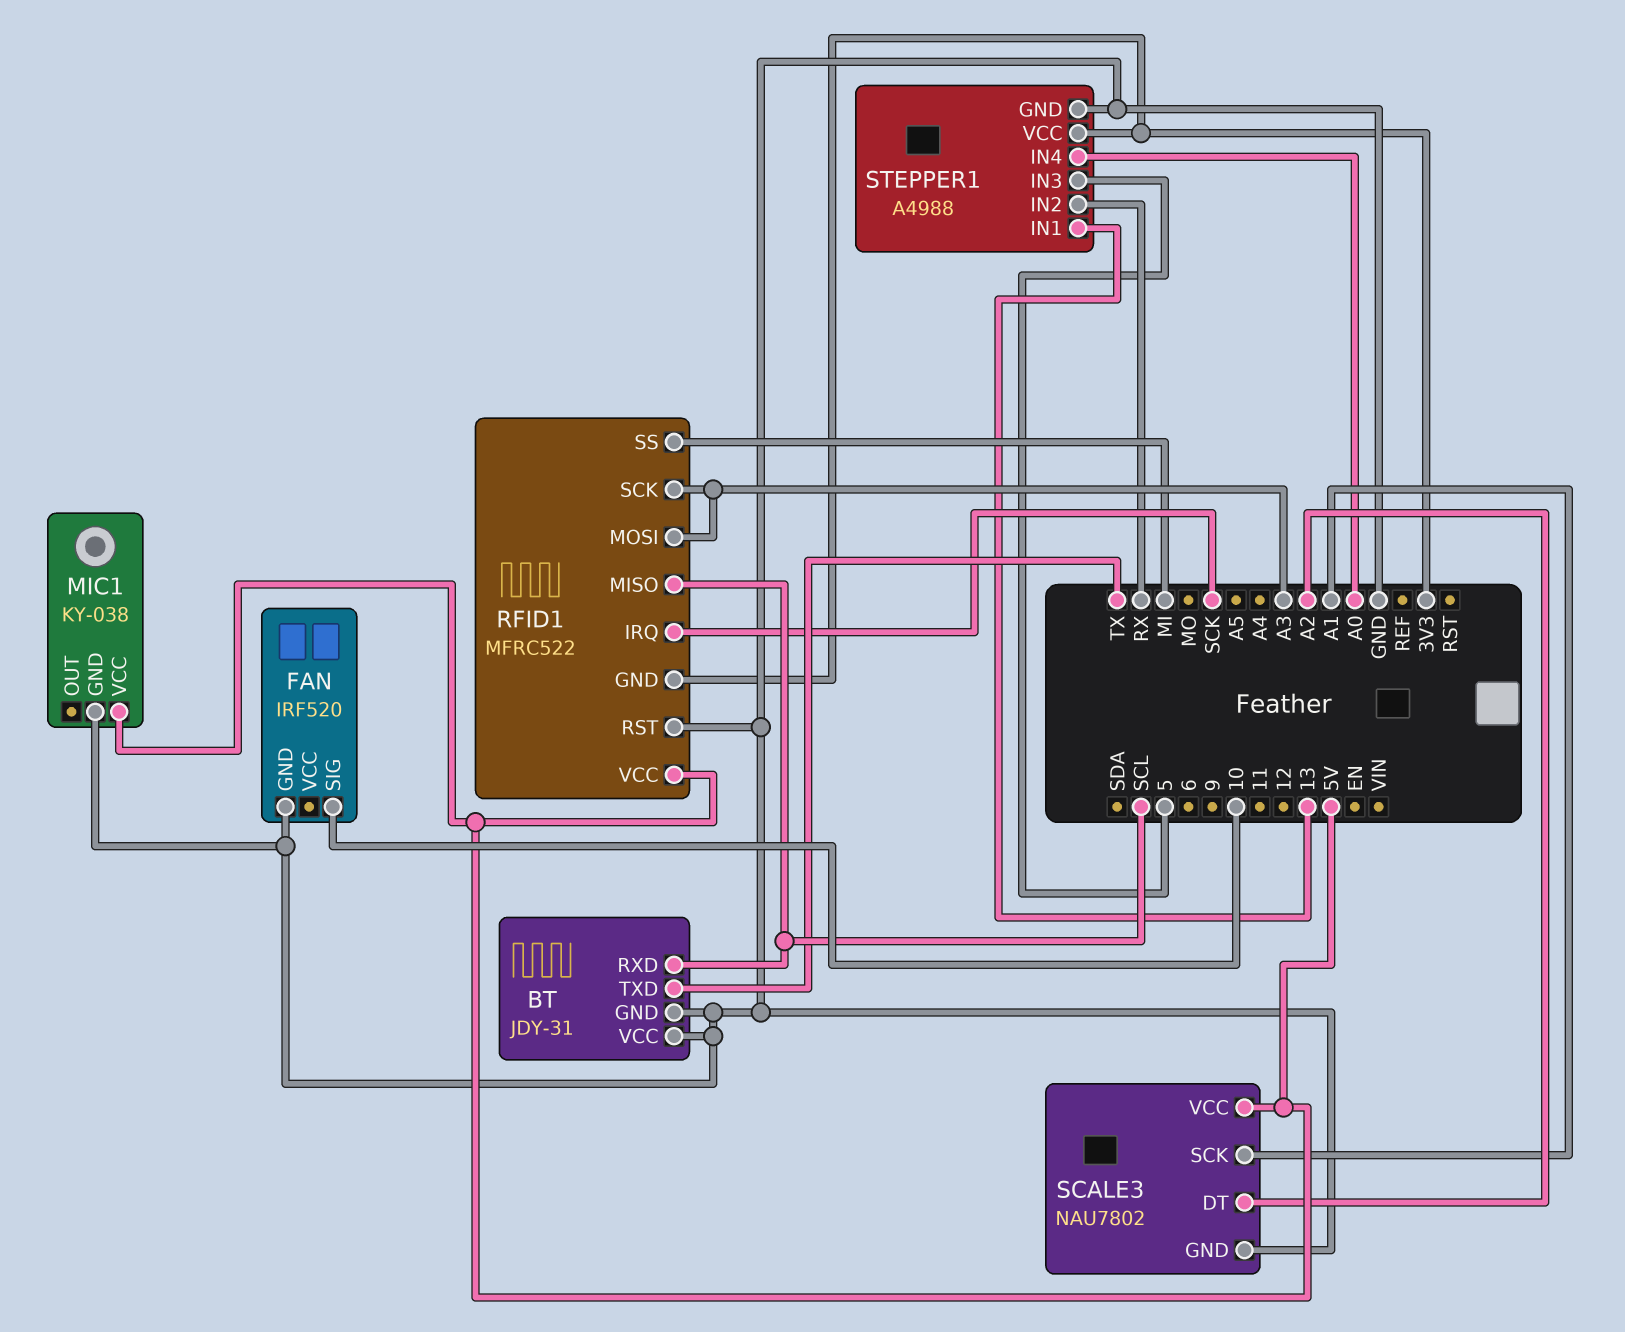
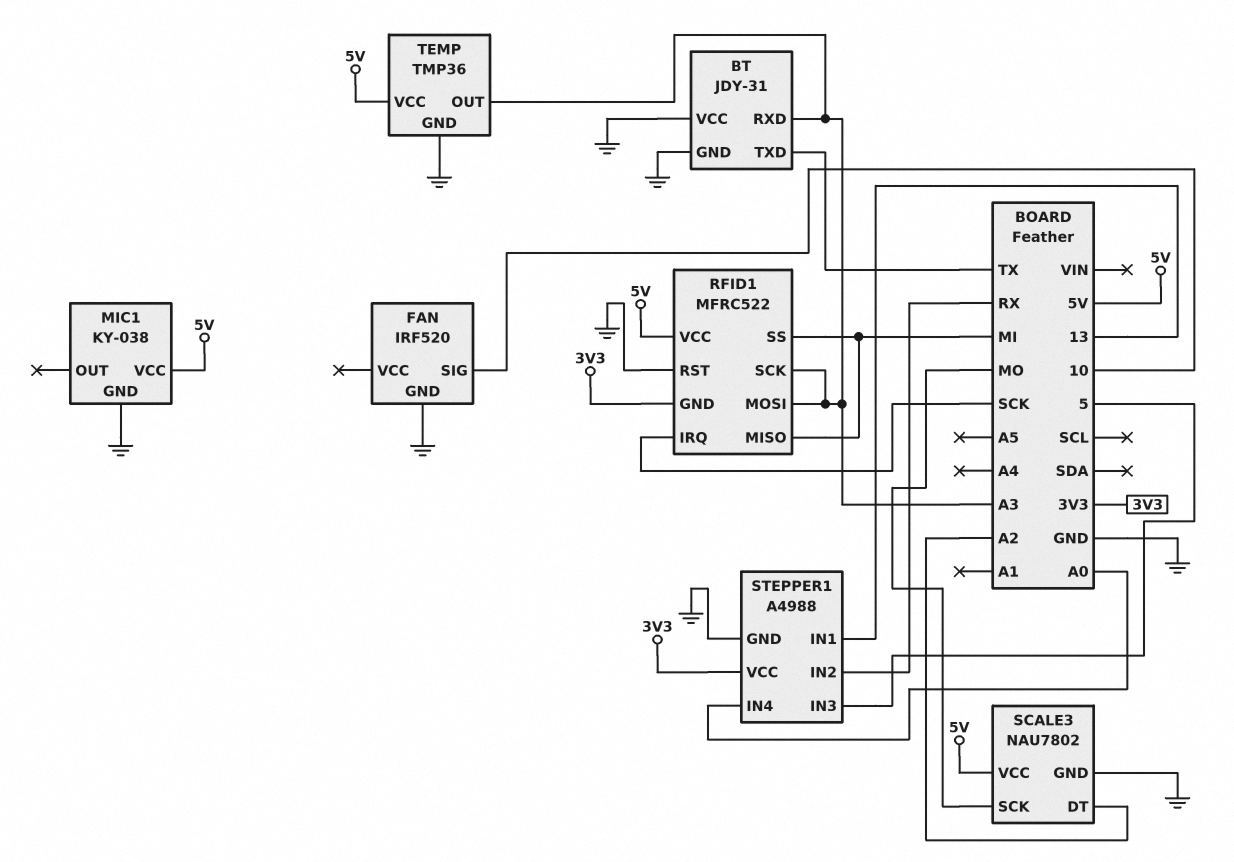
BT pin RXD: SCL -> A3
RFID1 pin MISO: SCL -> MI
SCALE3 pin SCK: A1 -> MO
TEMP: none -> TMP36
TEMP pin GND: none -> GND
TEMP pin OUT: none -> A3
TEMP pin VCC: none -> 5V

